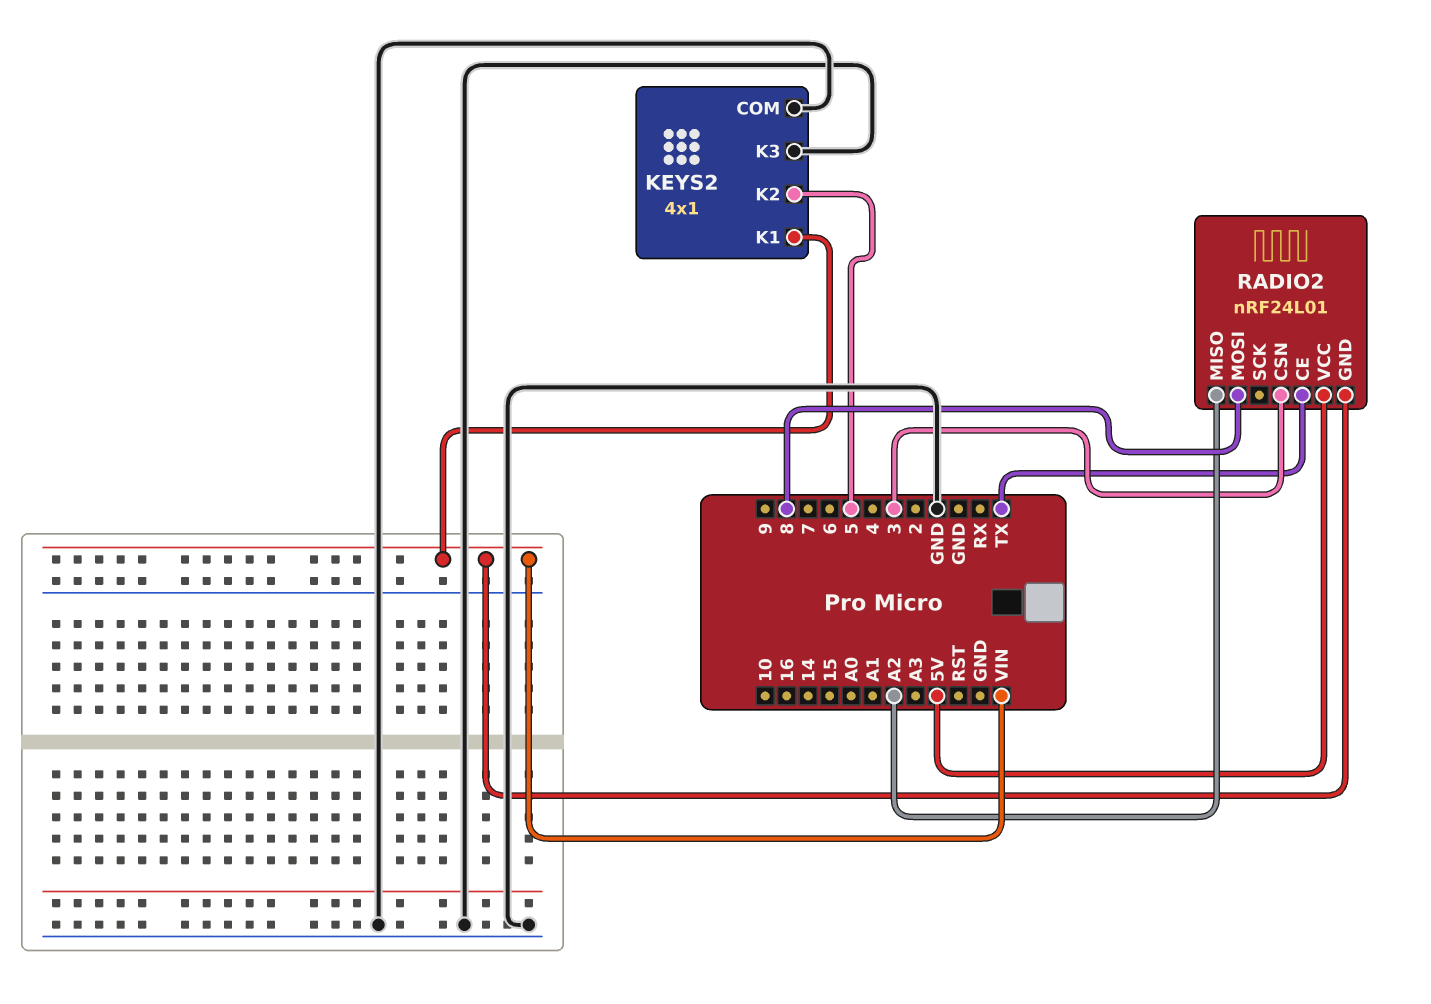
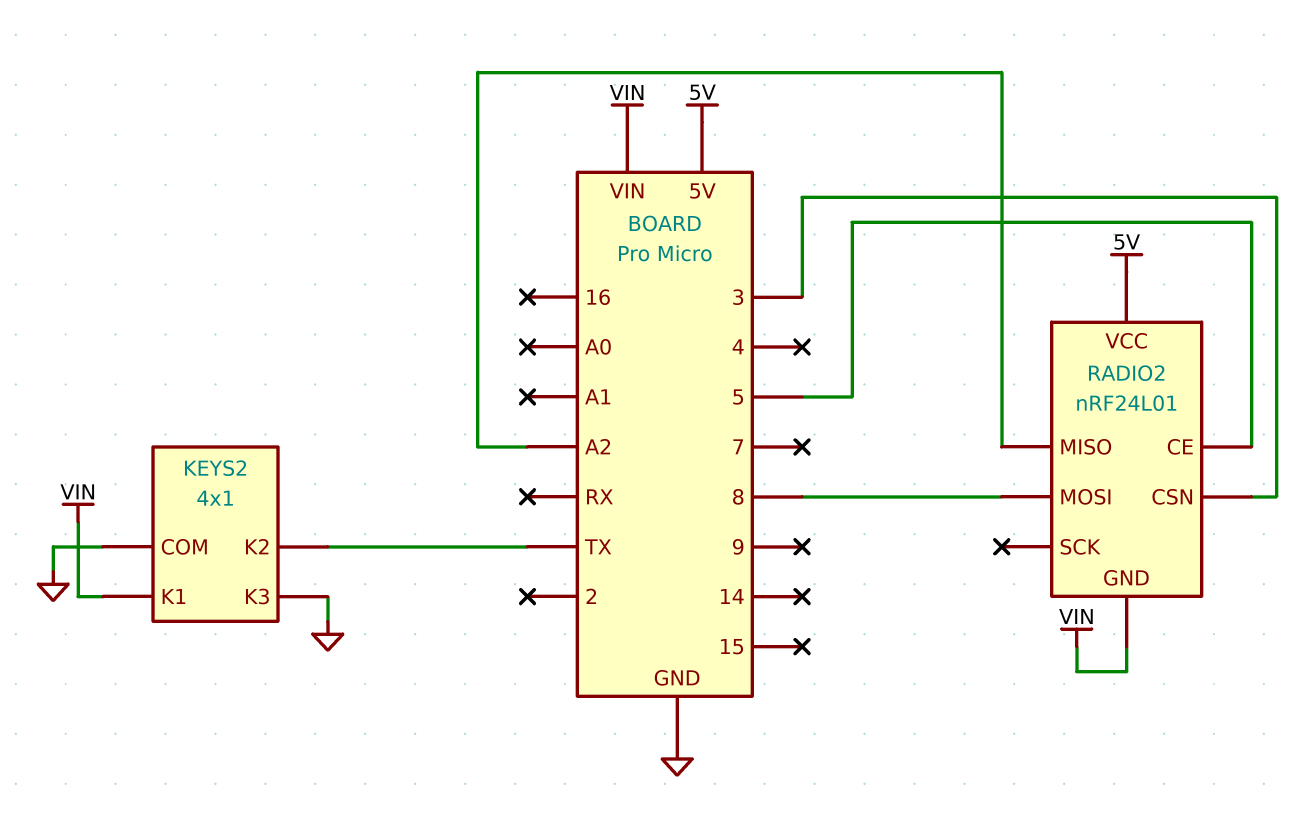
KEYS2 pin K2: 5 -> TX
RADIO2 pin CE: TX -> 5

